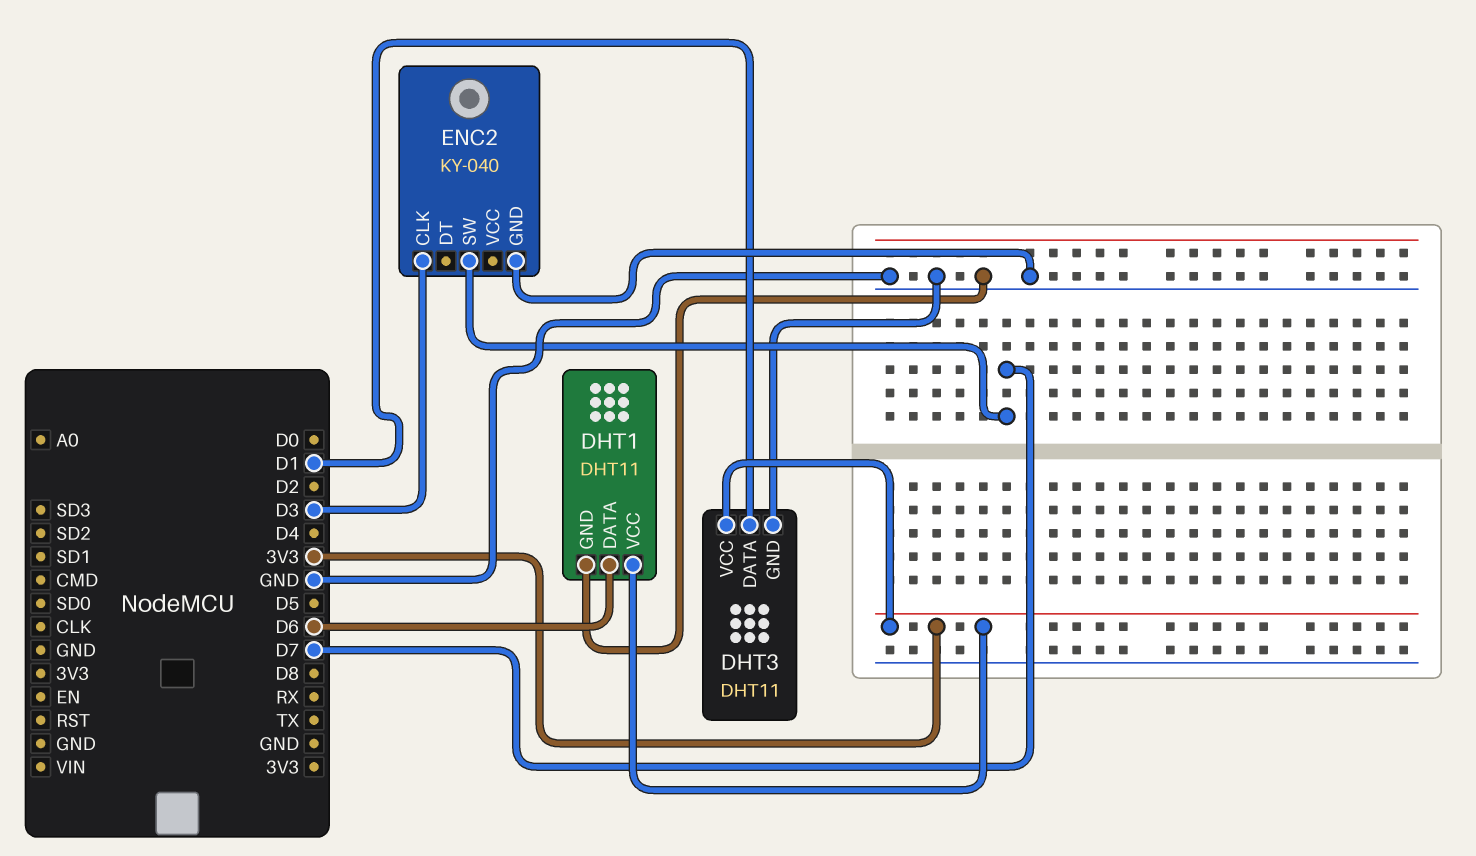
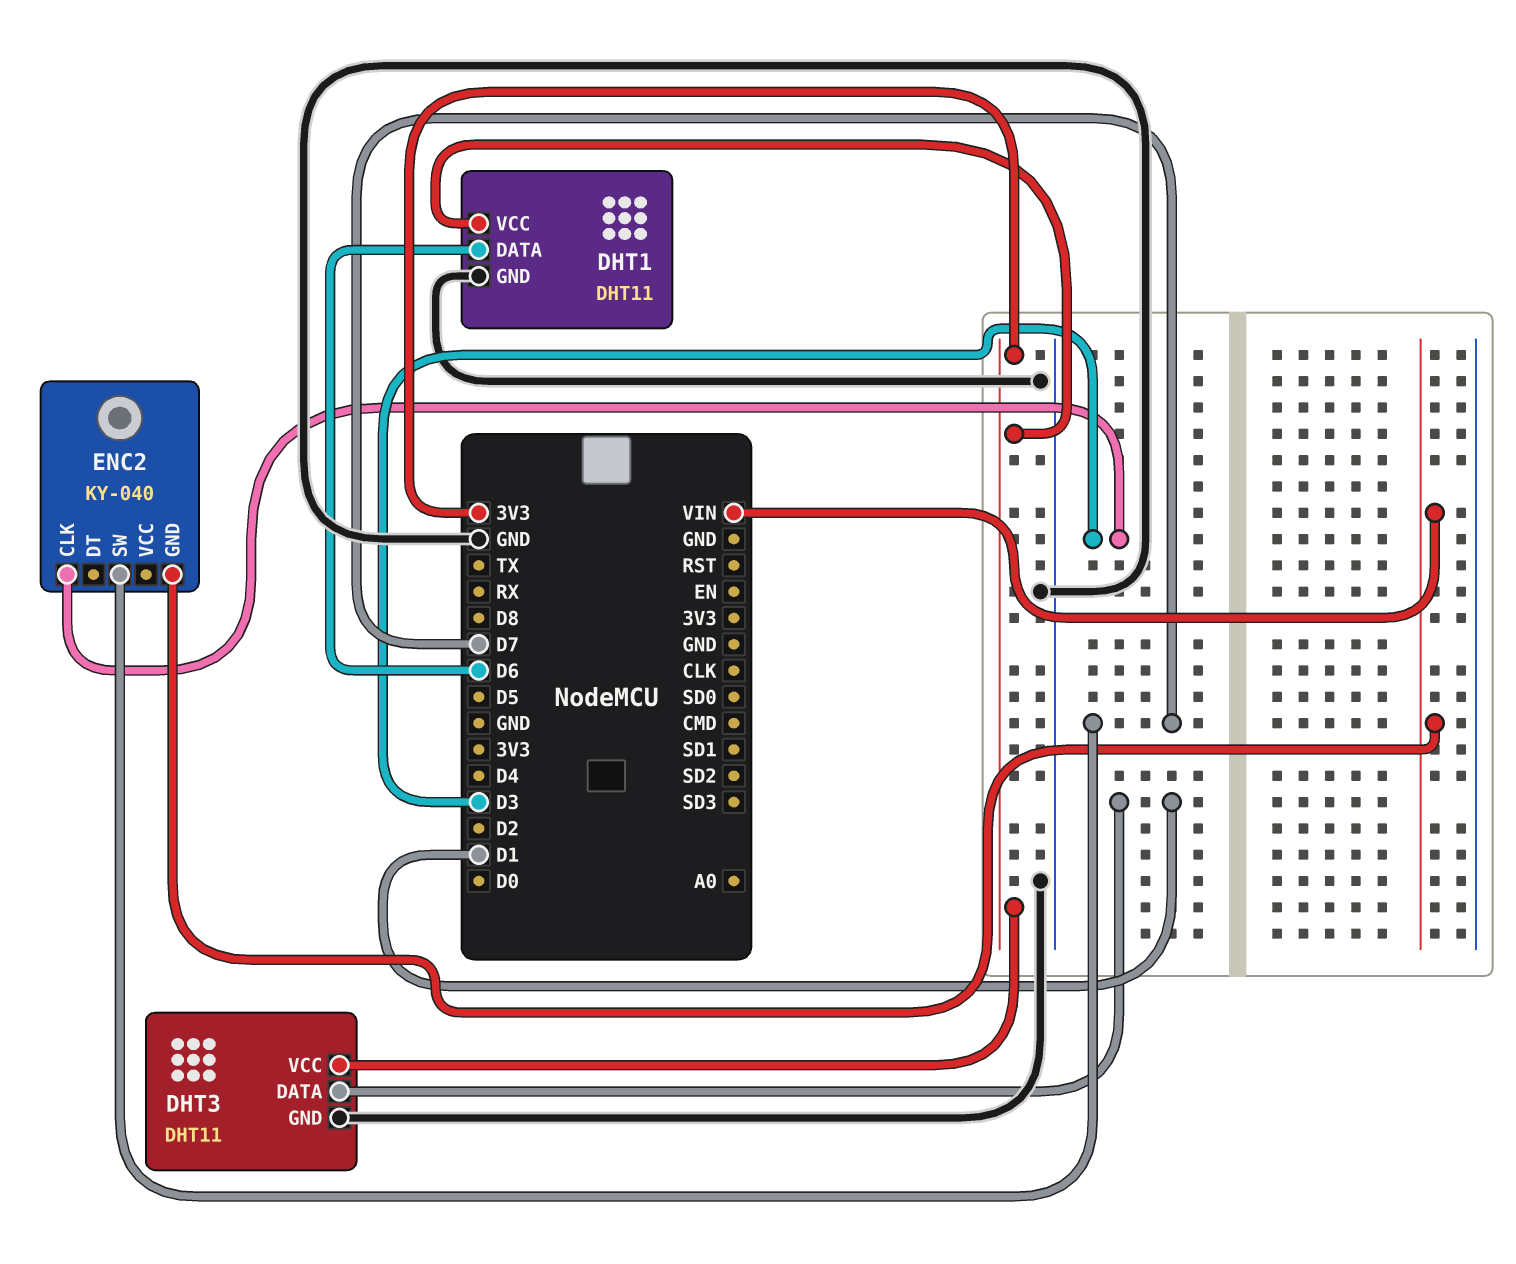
ENC2 pin GND: GND -> VIN

